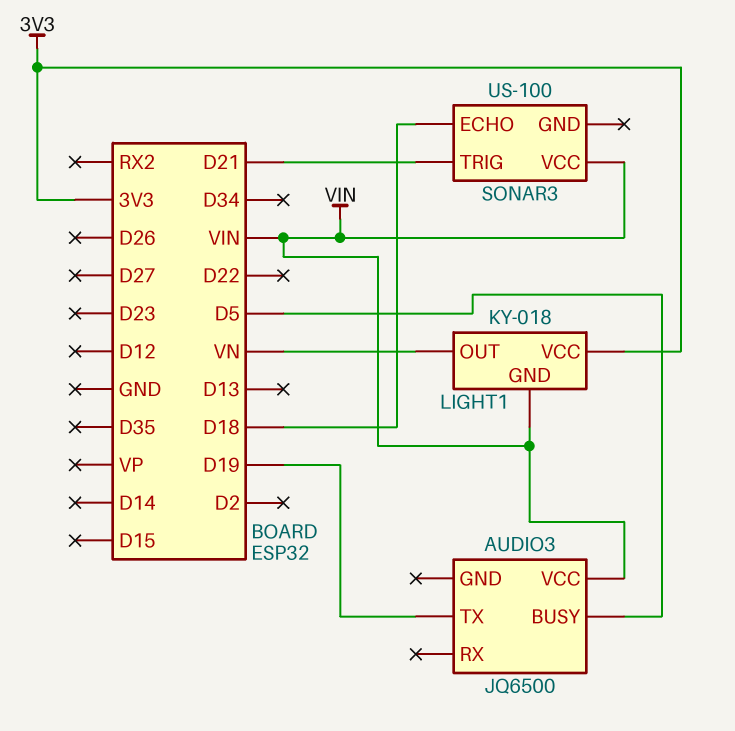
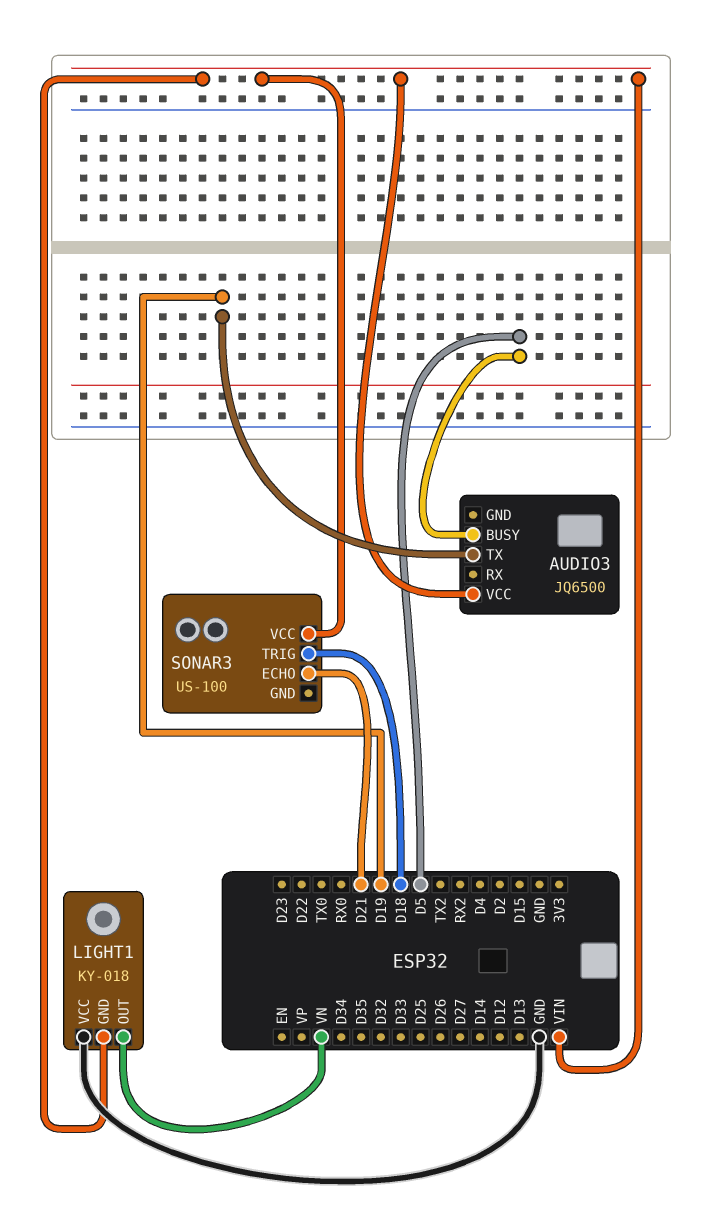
LIGHT1 pin VCC: 3V3 -> GND
SONAR3 pin ECHO: D18 -> D21
SONAR3 pin TRIG: D21 -> D18

